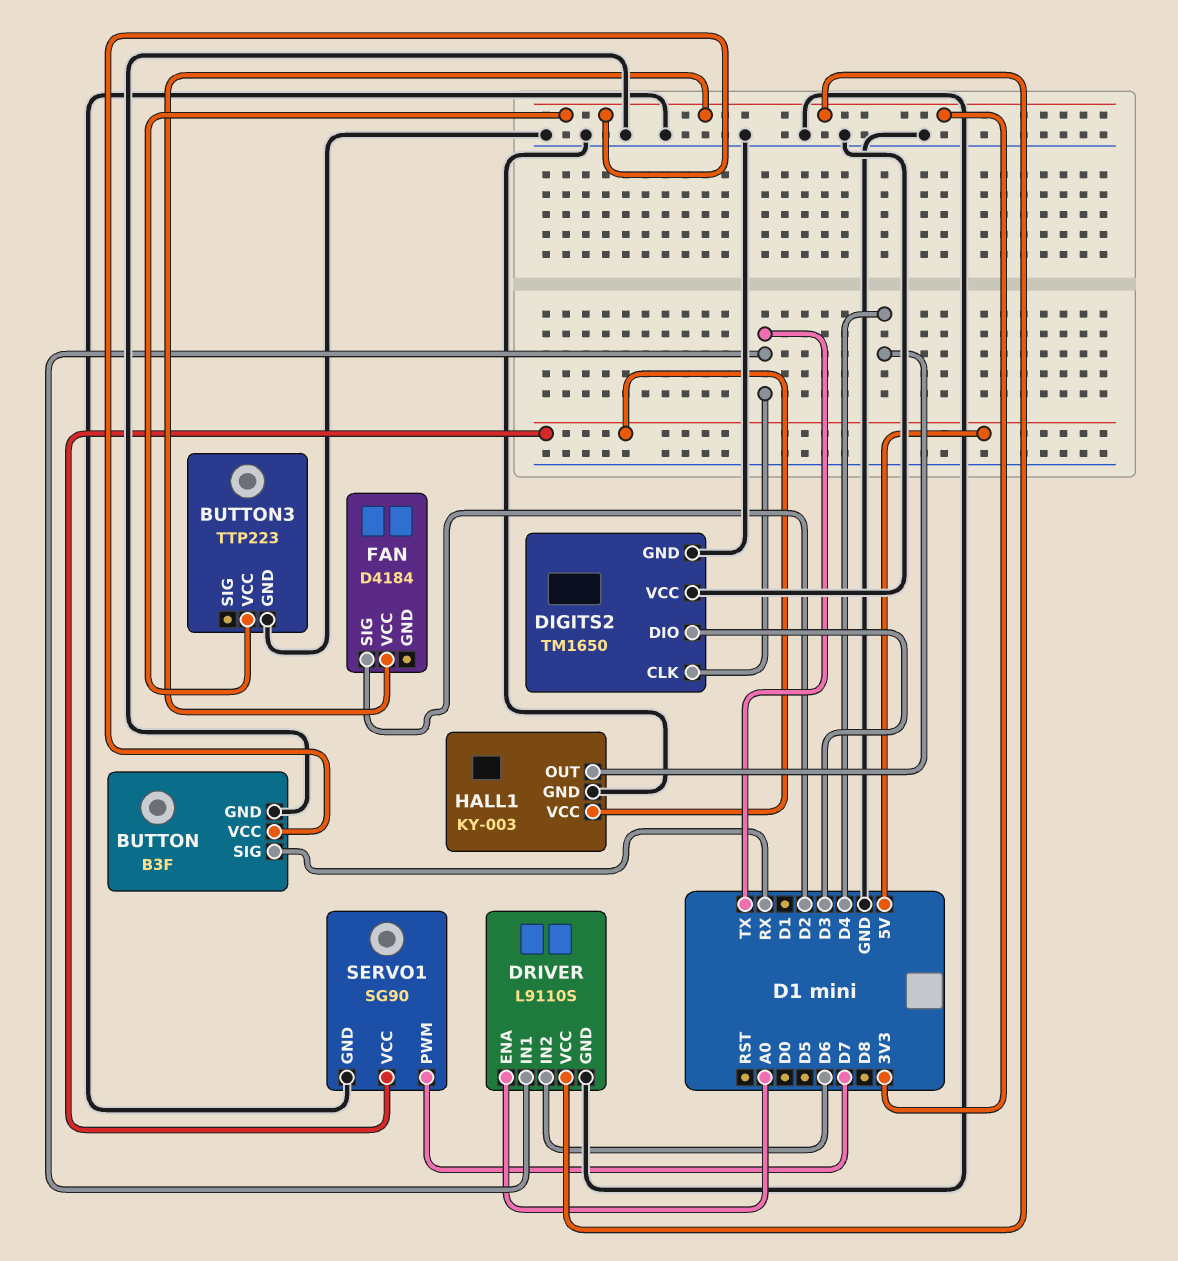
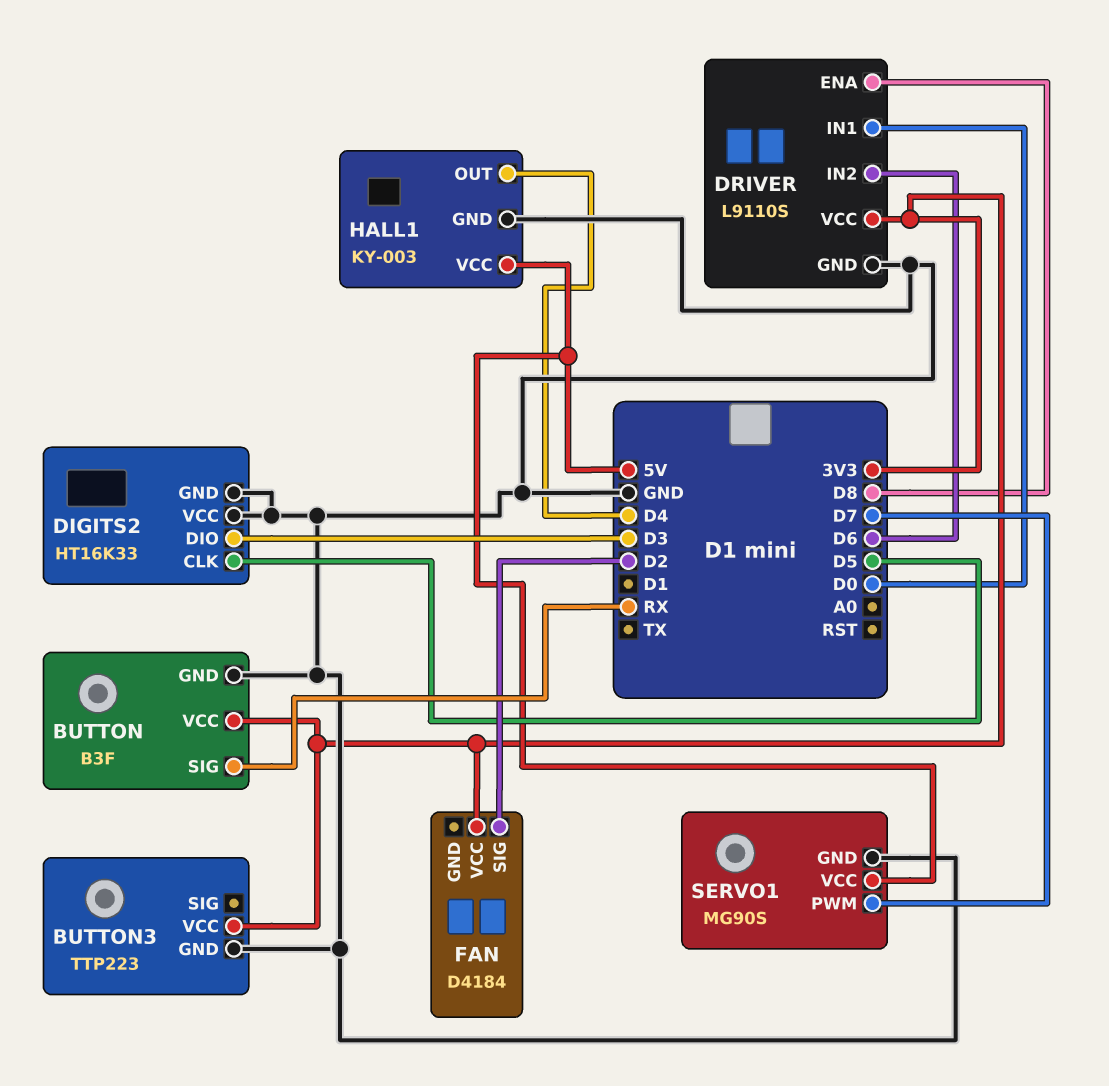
DIGITS2: TM1650 -> HT16K33
DIGITS2 pin CLK: TX -> D5
DRIVER pin ENA: A0 -> D8
DRIVER pin IN1: TX -> D0
SERVO1: SG90 -> MG90S

